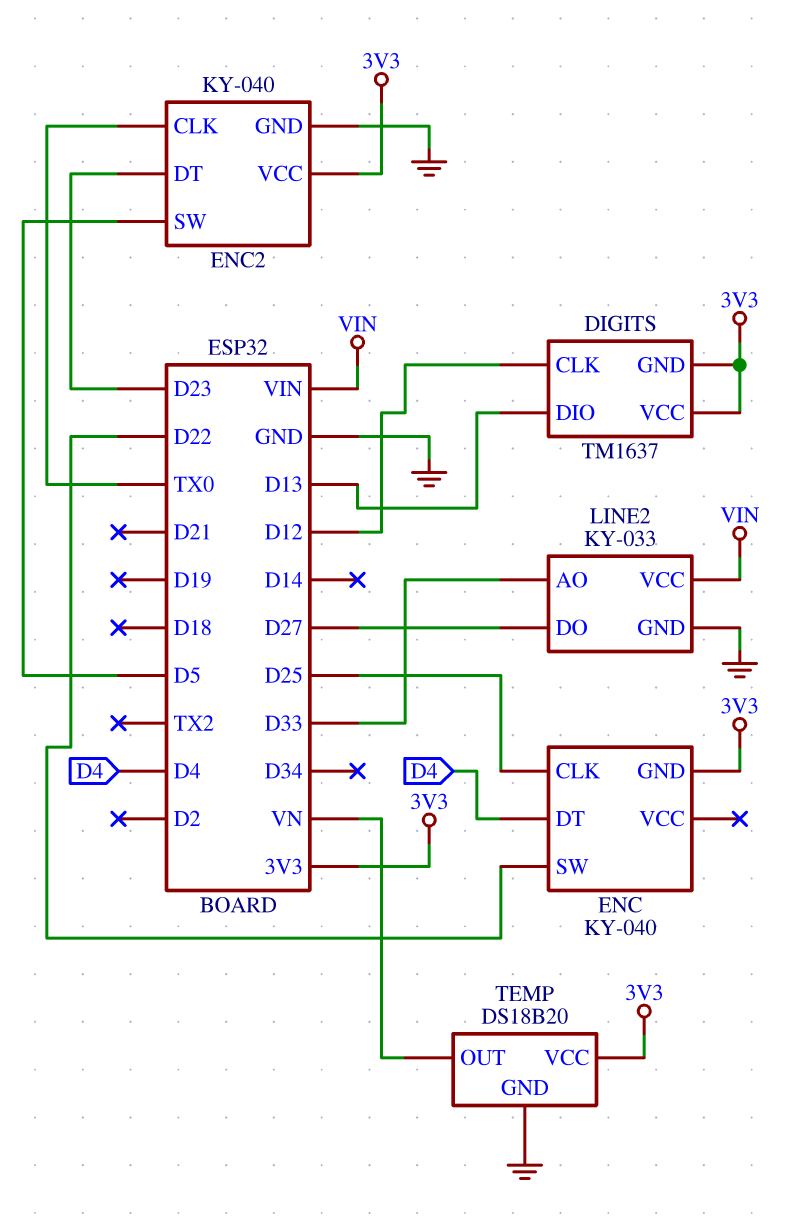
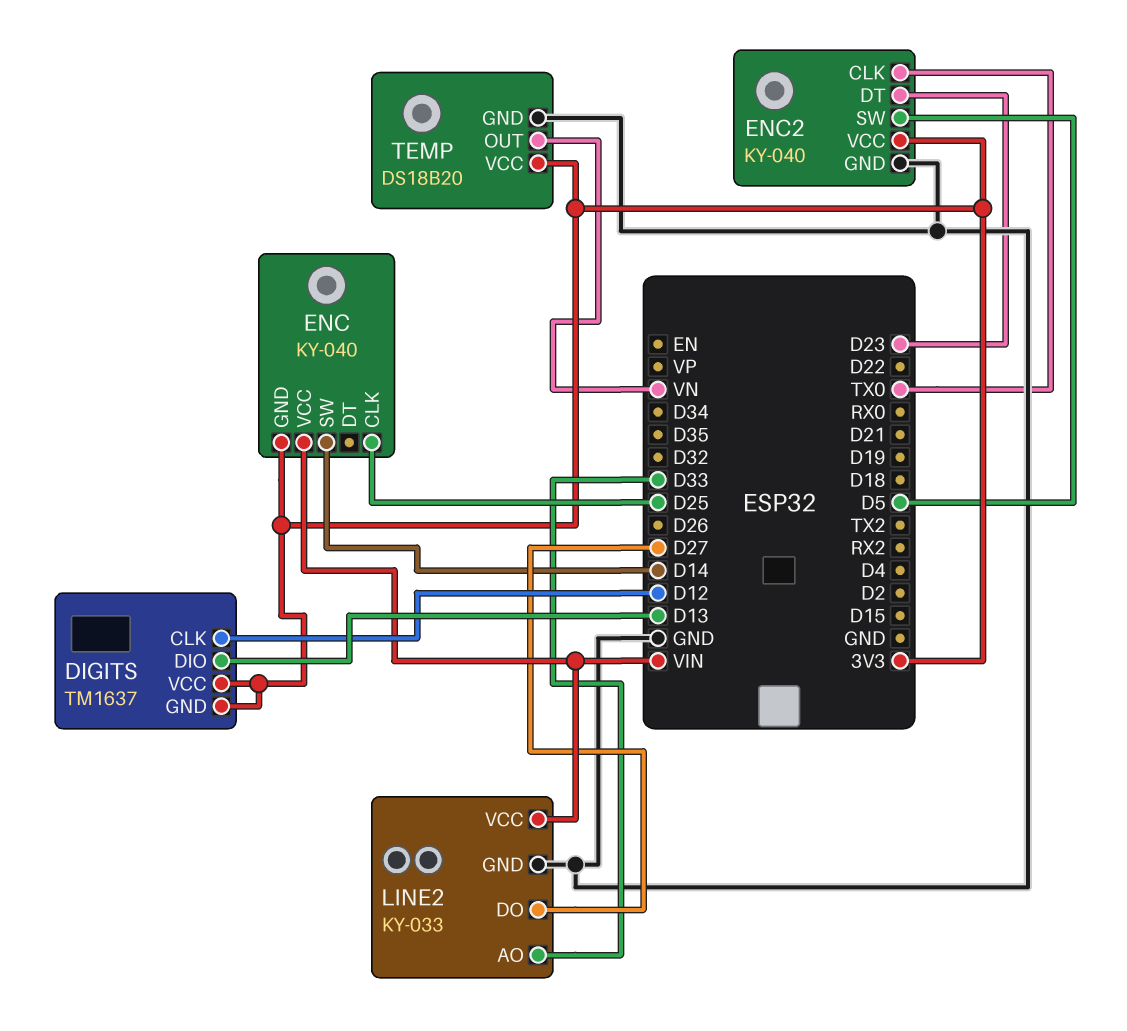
ENC pin DT: D4 -> none
ENC pin SW: D22 -> D14
ENC pin VCC: none -> VIN

